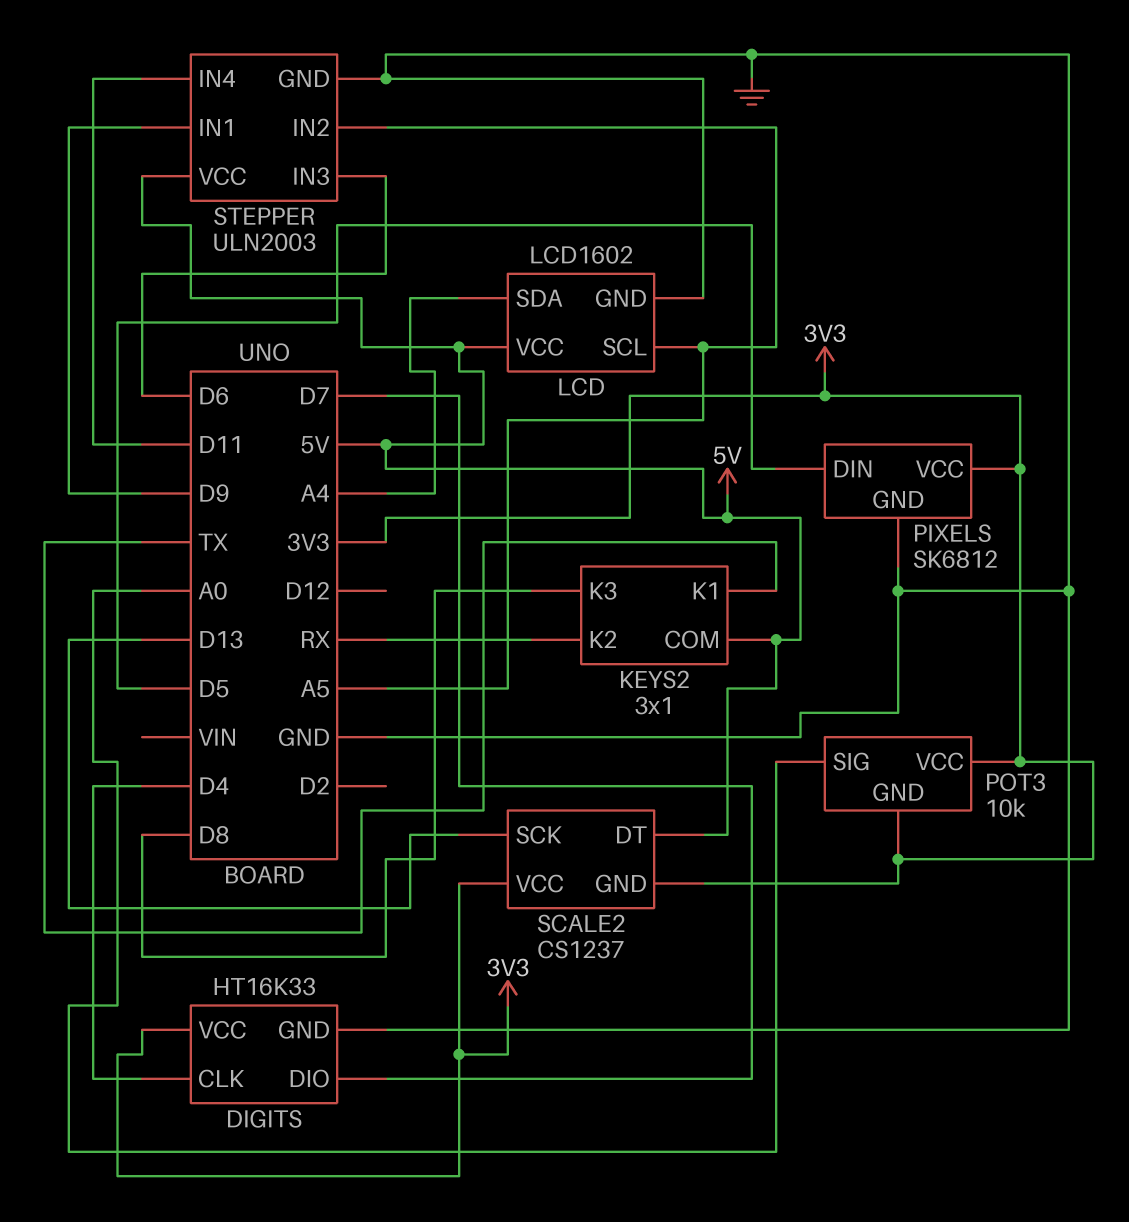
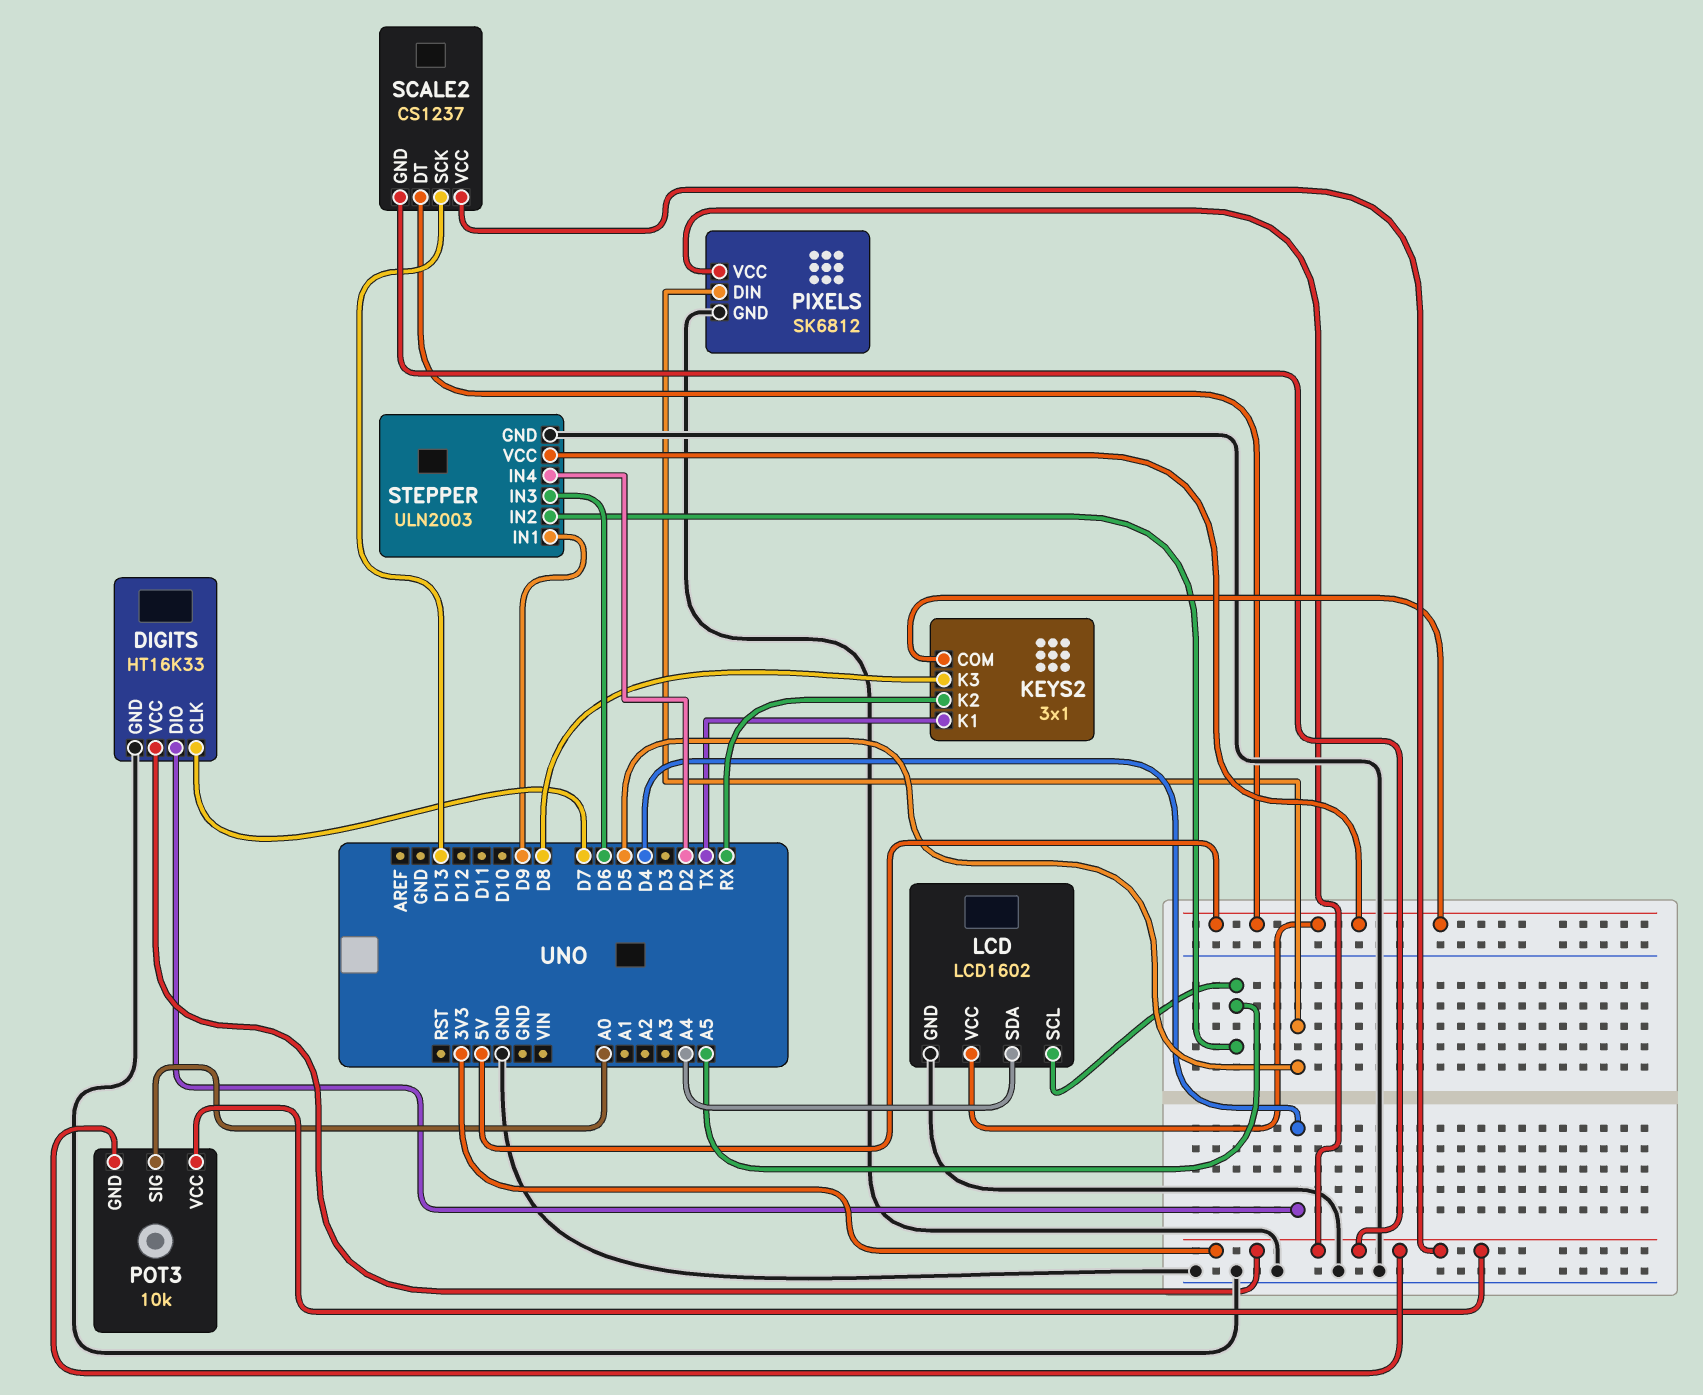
DIGITS pin CLK: D4 -> D7
DIGITS pin DIO: D7 -> D4
STEPPER pin IN4: D11 -> D2

